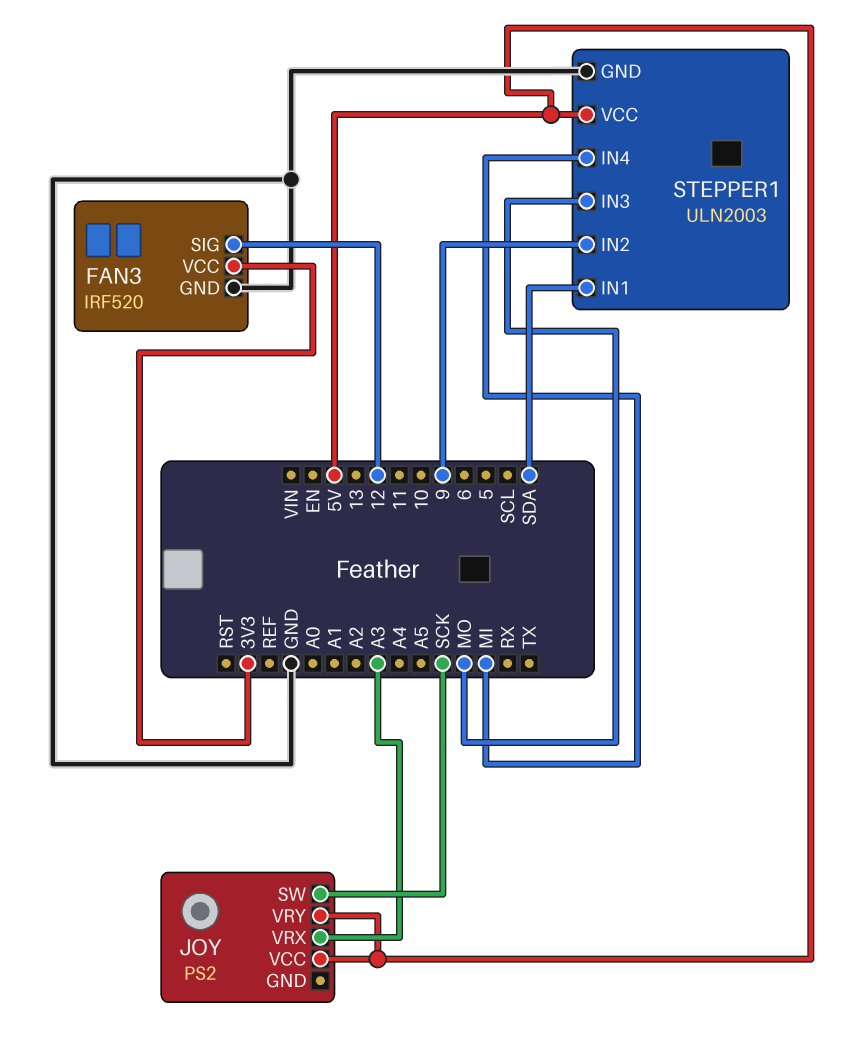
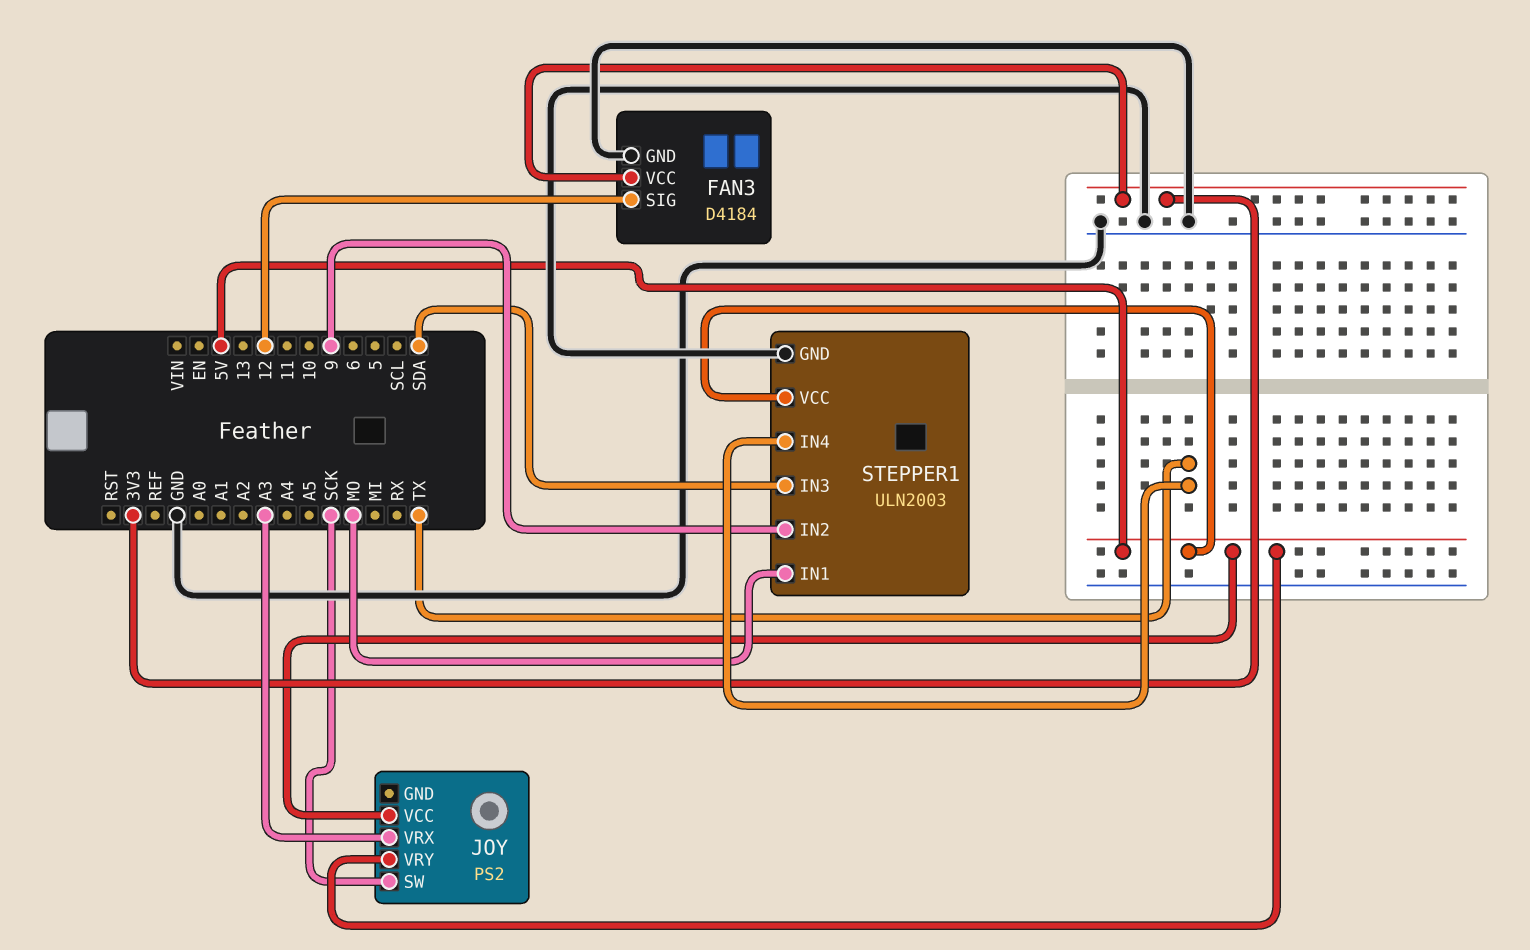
FAN3: IRF520 -> D4184
STEPPER1 pin IN1: SDA -> MO
STEPPER1 pin IN3: MO -> SDA
STEPPER1 pin IN4: MI -> TX

